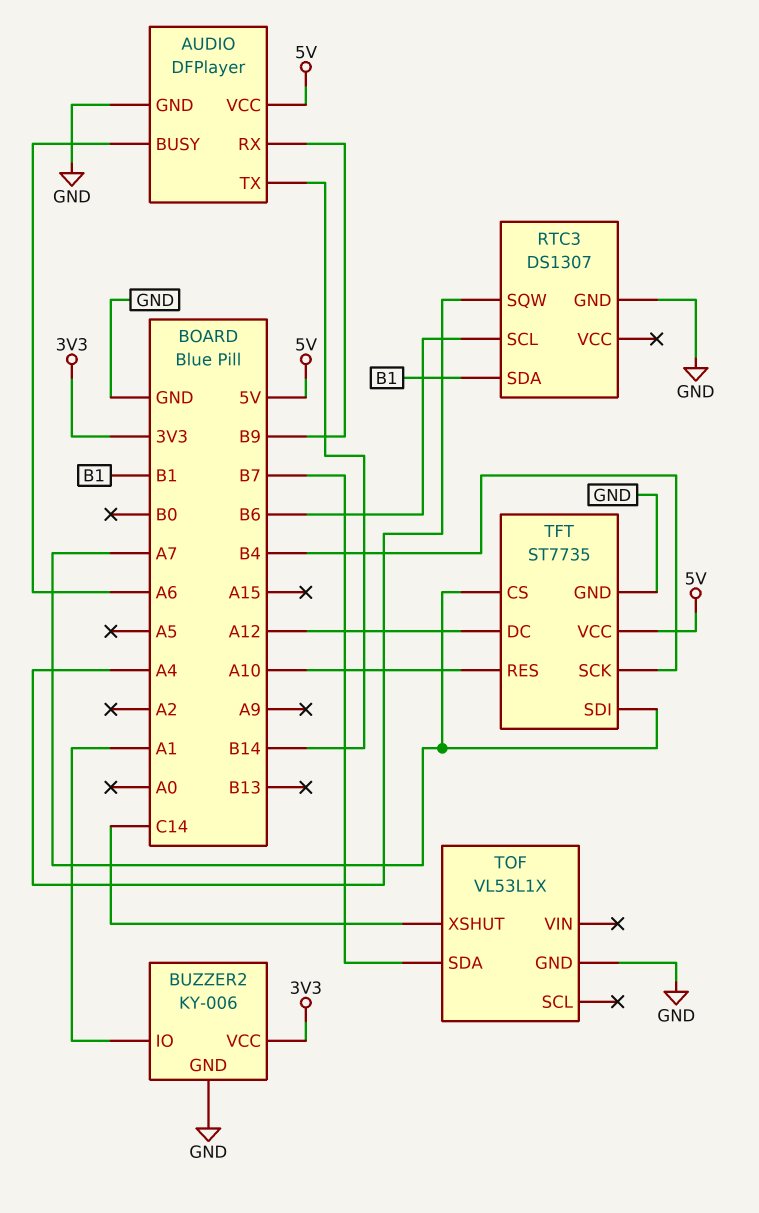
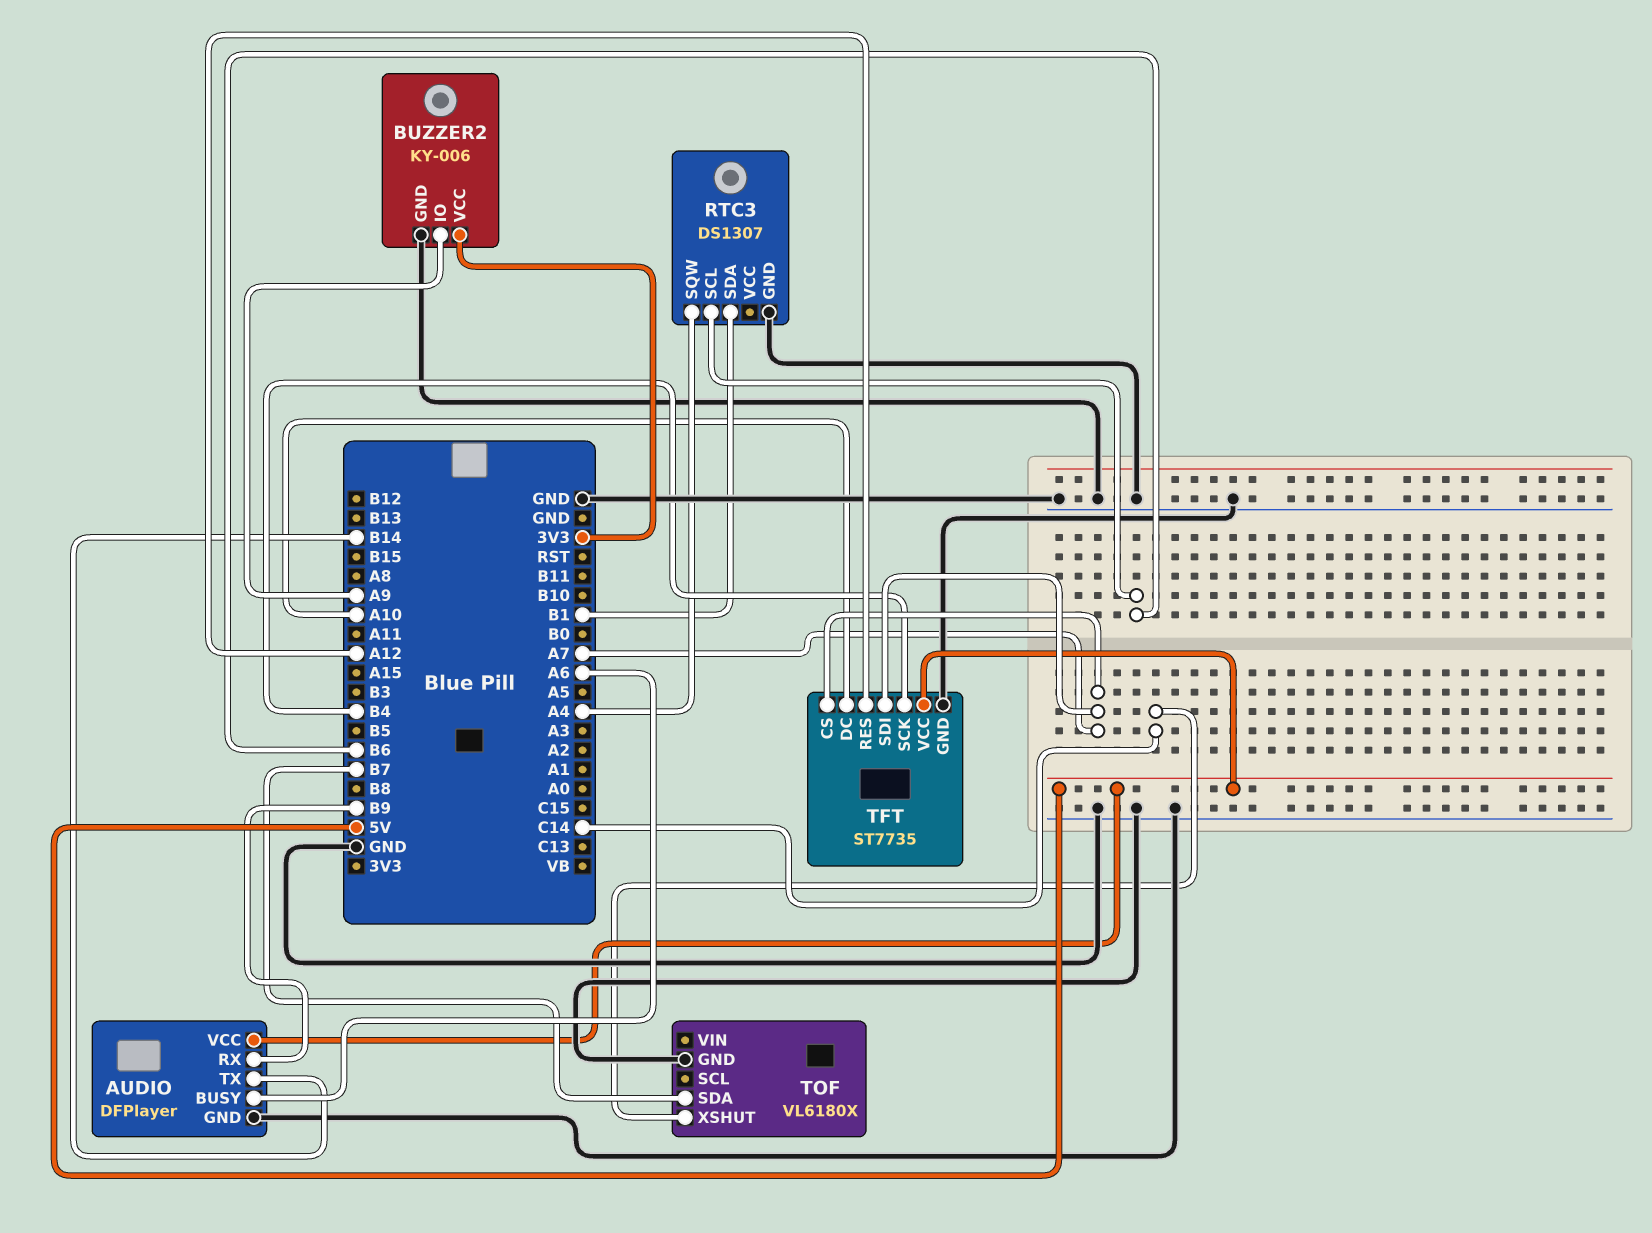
BUZZER2 pin IO: A1 -> A9
TFT pin DC: A12 -> A10
TFT pin RES: A10 -> A12
TOF: VL53L1X -> VL6180X

